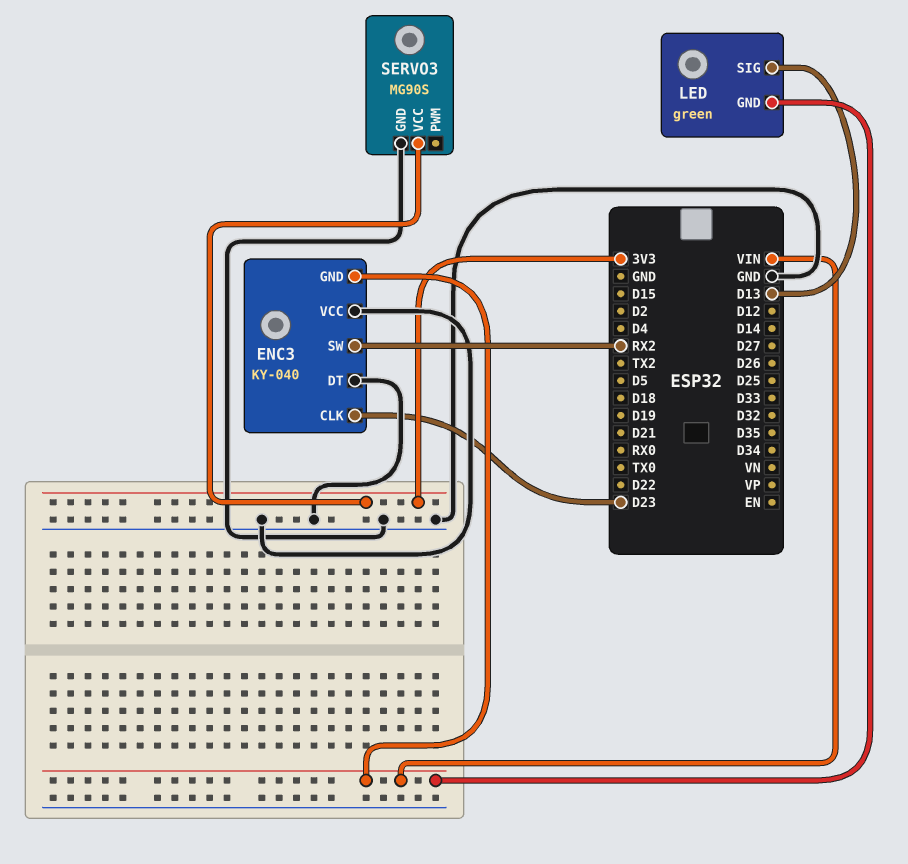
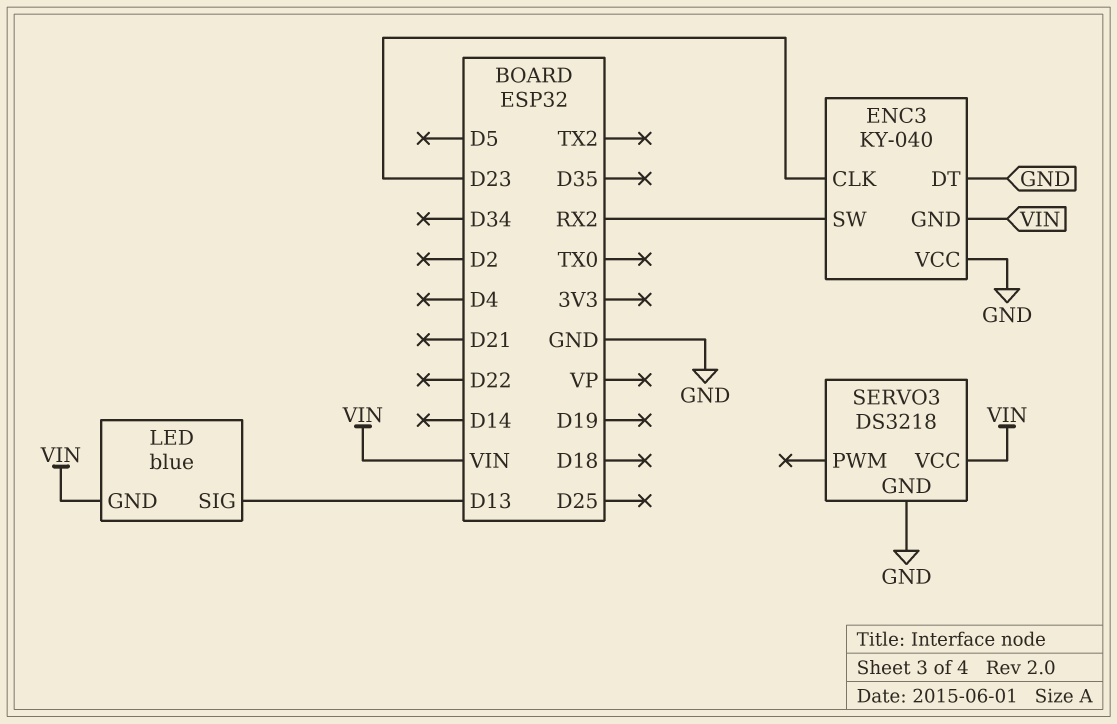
LED: green -> blue
SERVO3: MG90S -> DS3218
SERVO3 pin VCC: 3V3 -> VIN

